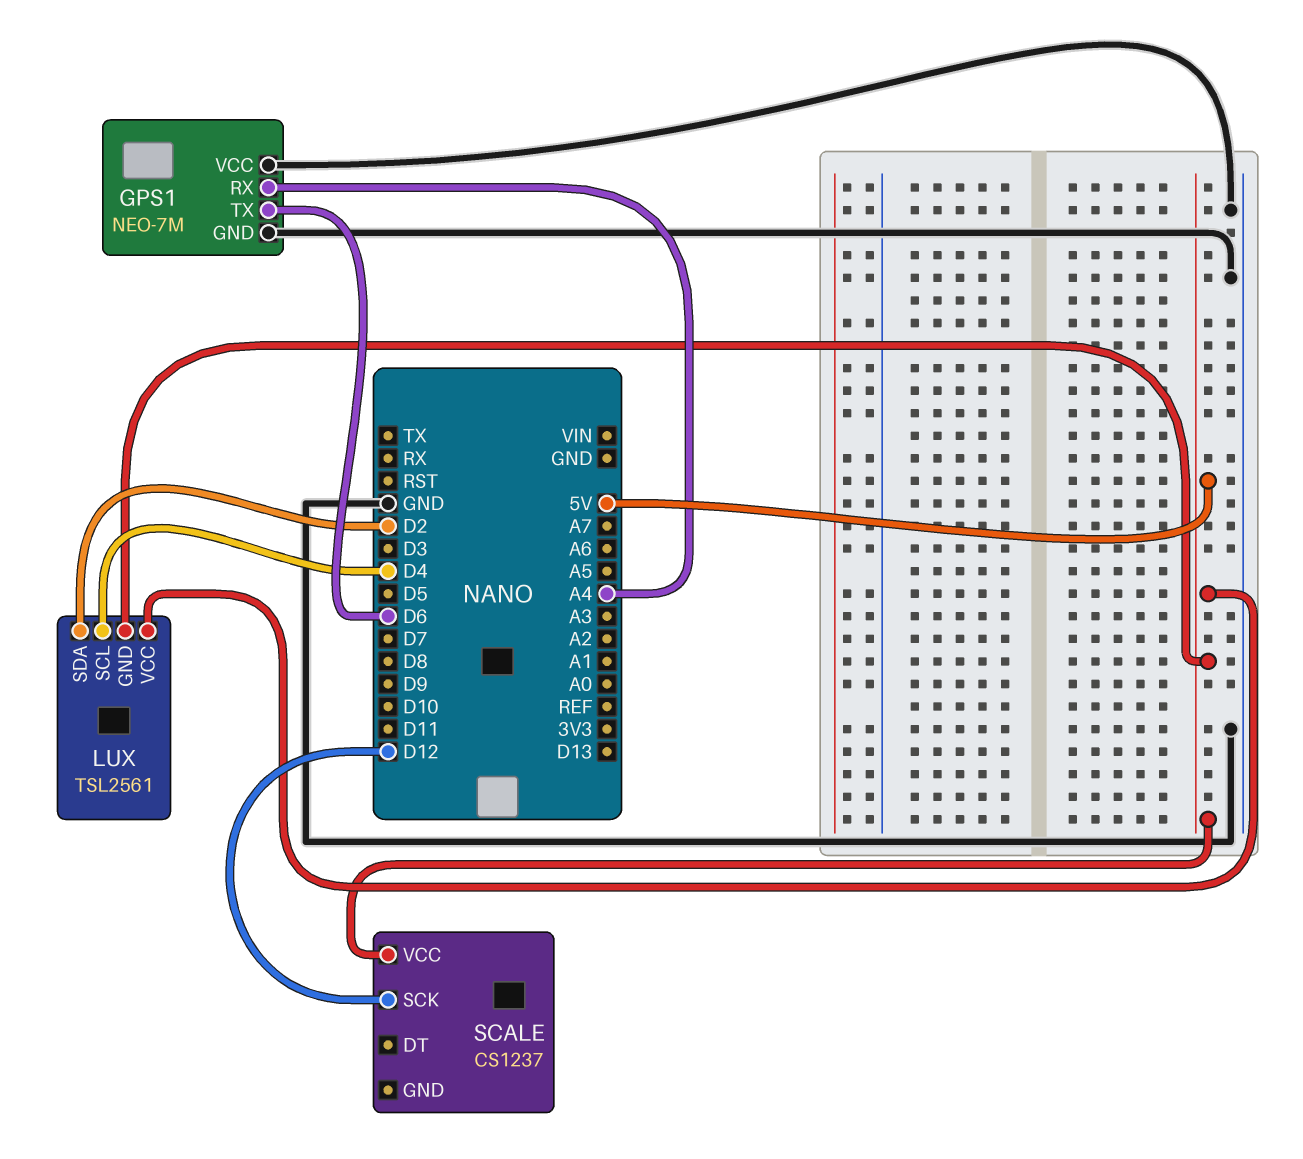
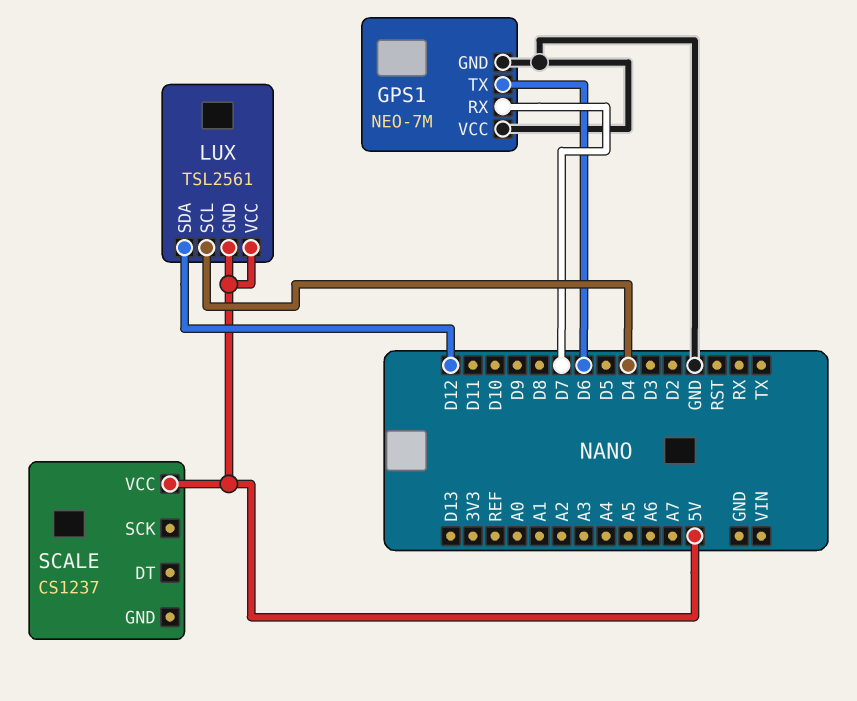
GPS1 pin RX: A4 -> D7
LUX pin SDA: D2 -> D12
SCALE pin SCK: D12 -> none

